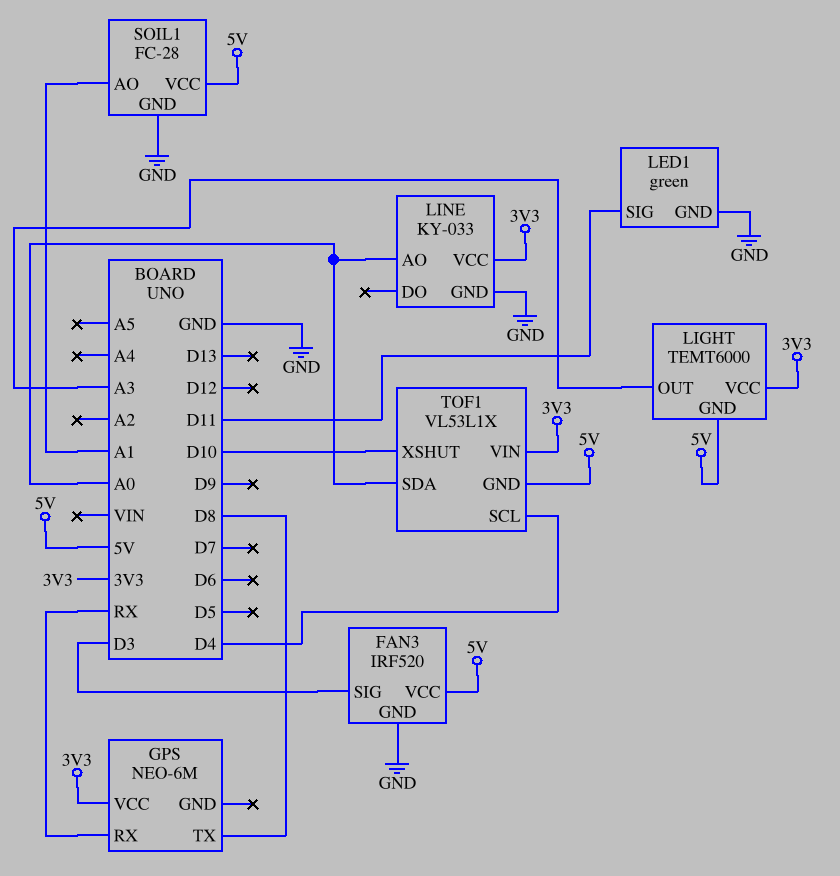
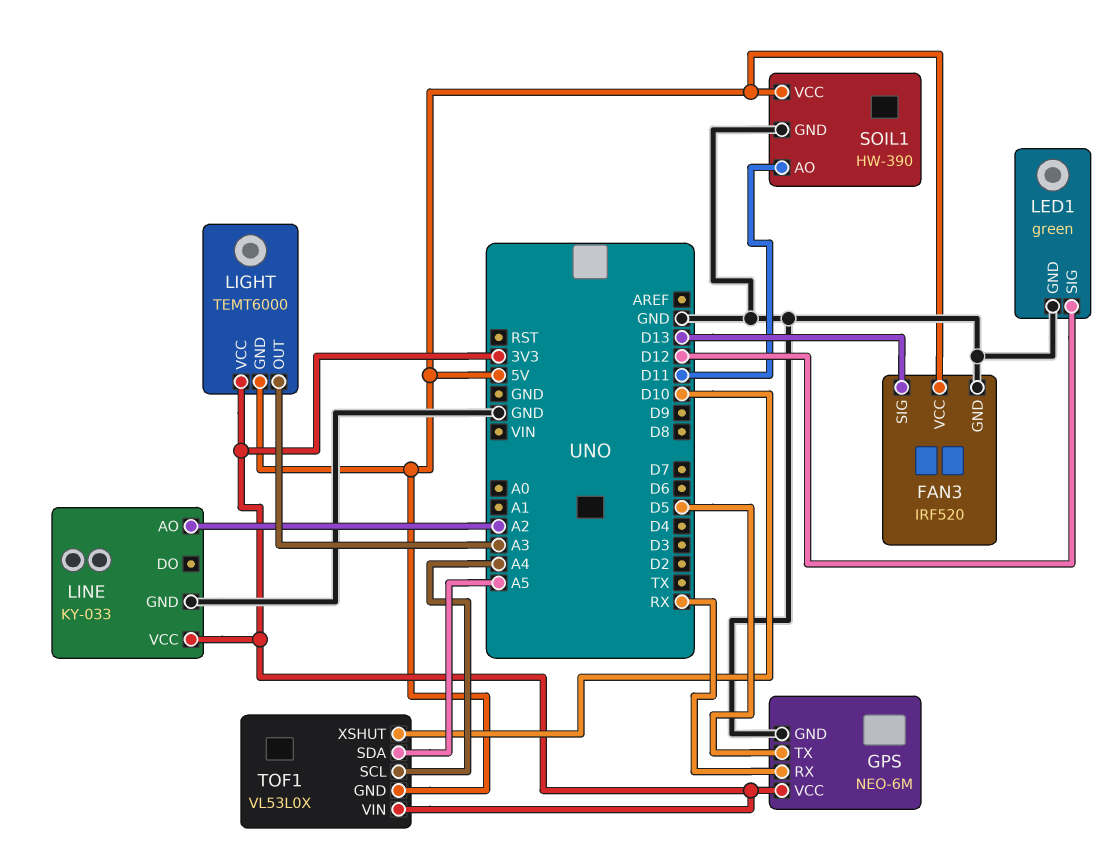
FAN3 pin SIG: D3 -> D13
GPS pin GND: none -> GND
GPS pin TX: D8 -> D5
LED1 pin SIG: D11 -> D12
LINE pin AO: A0 -> A2
SOIL1: FC-28 -> HW-390
SOIL1 pin AO: A1 -> D11
TOF1: VL53L1X -> VL53L0X
TOF1 pin SCL: D4 -> A4
TOF1 pin SDA: A0 -> A5

